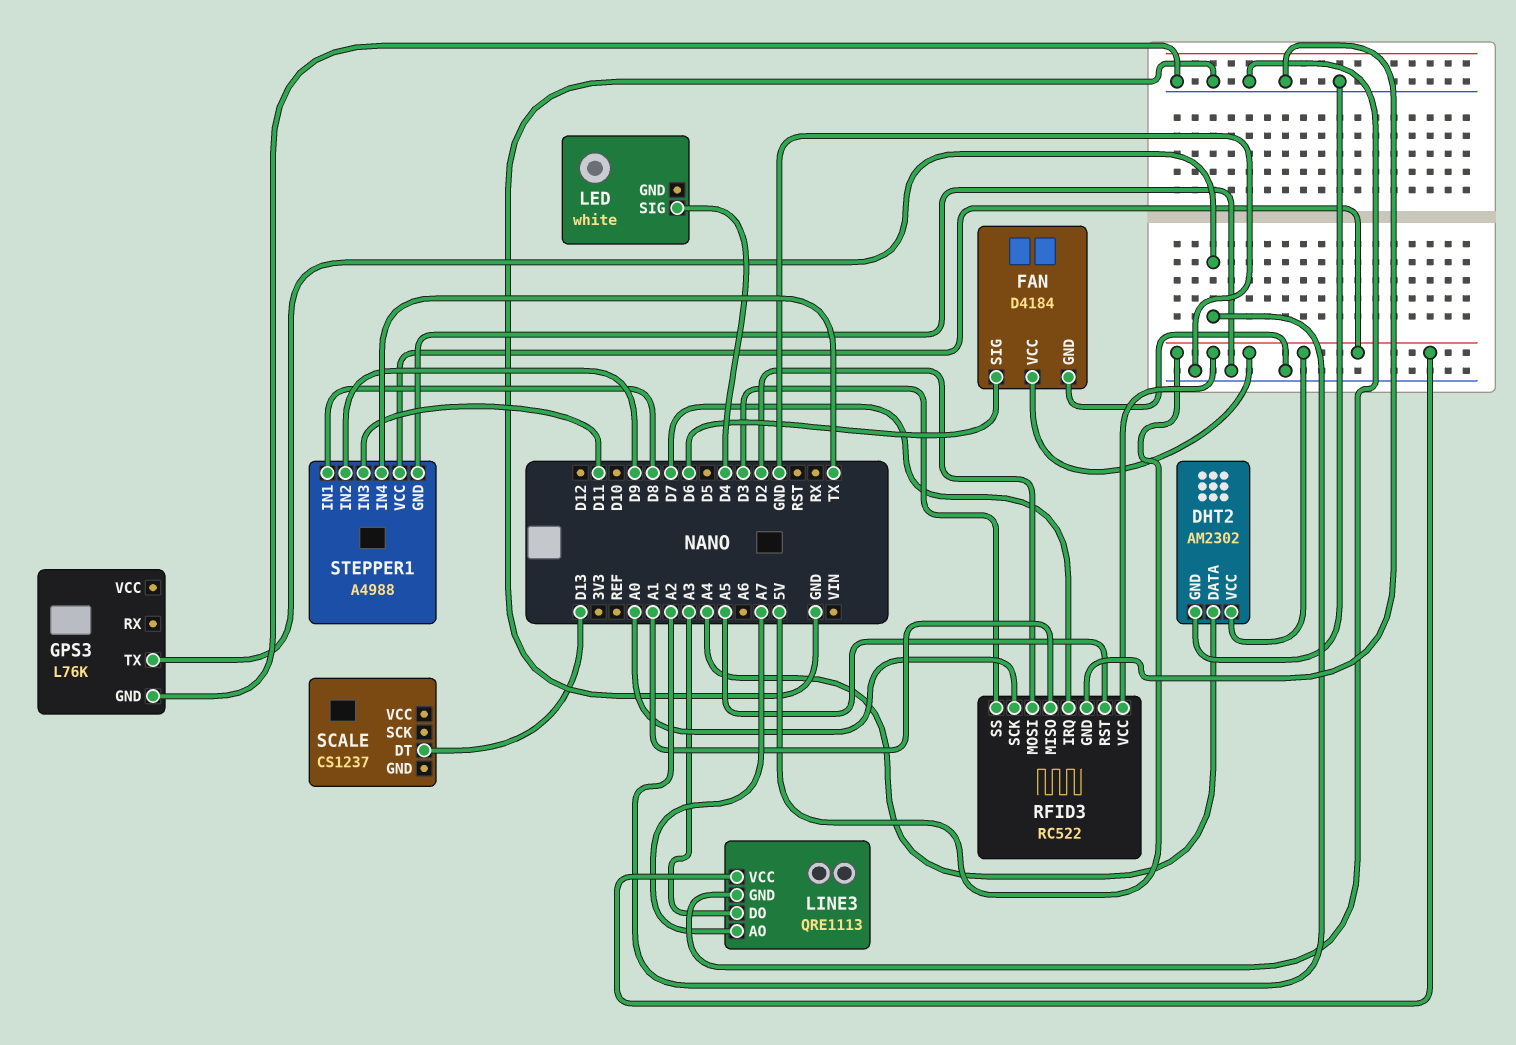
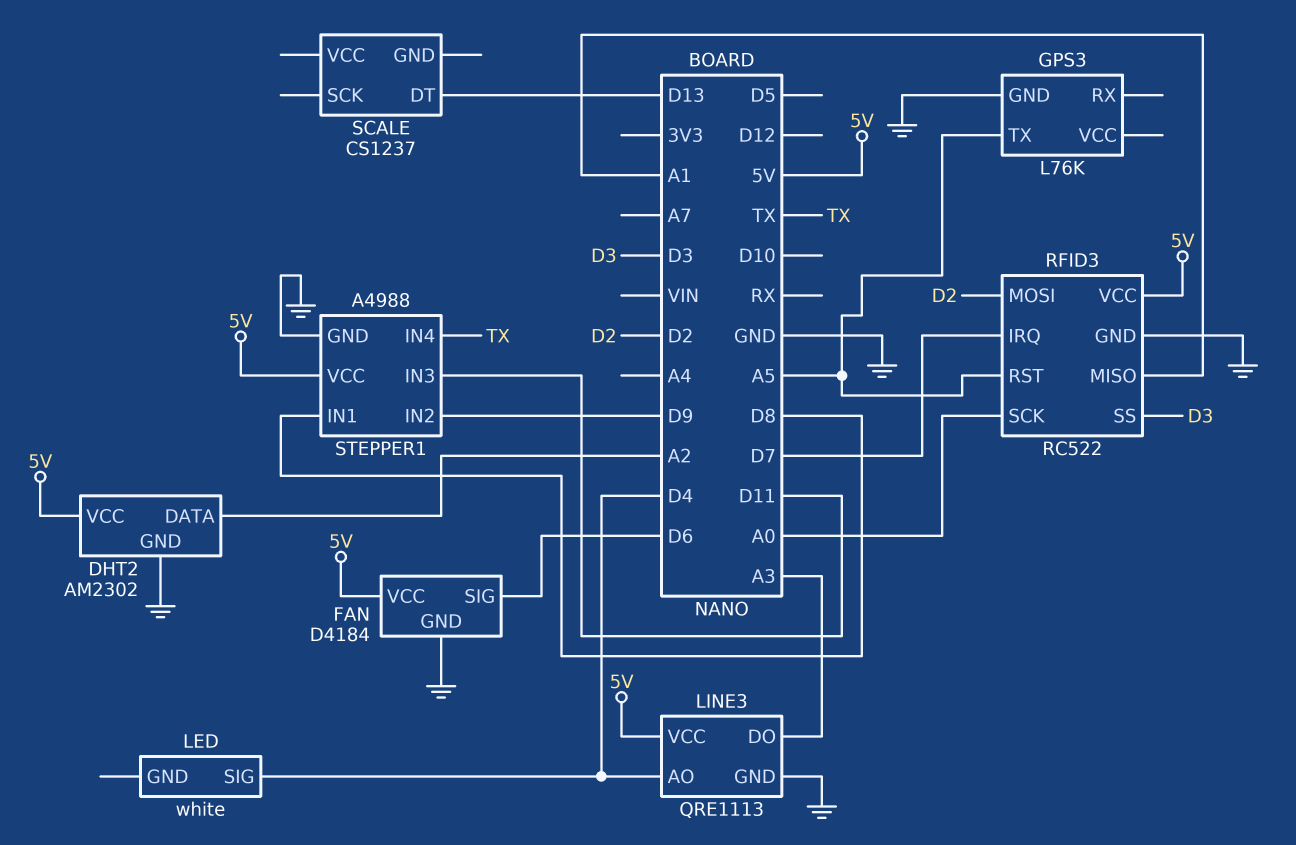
DHT2 pin DATA: A4 -> A2
GPS3 pin TX: A2 -> A5
LINE3 pin AO: A7 -> D4

